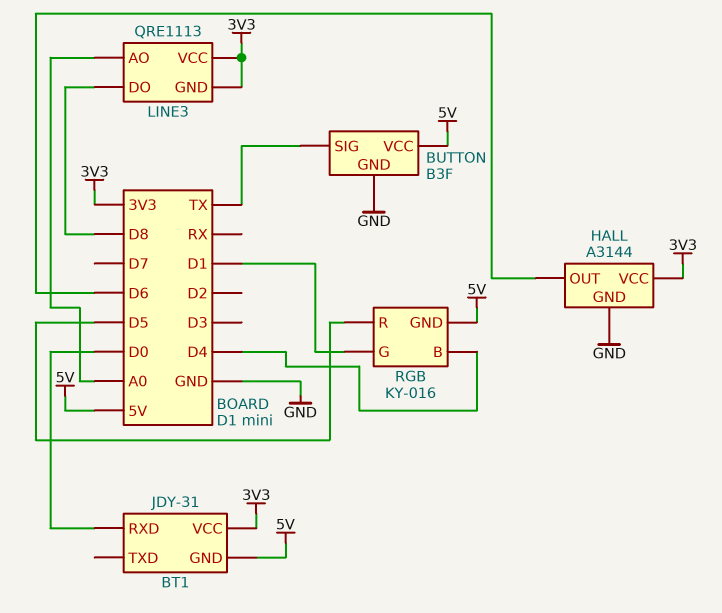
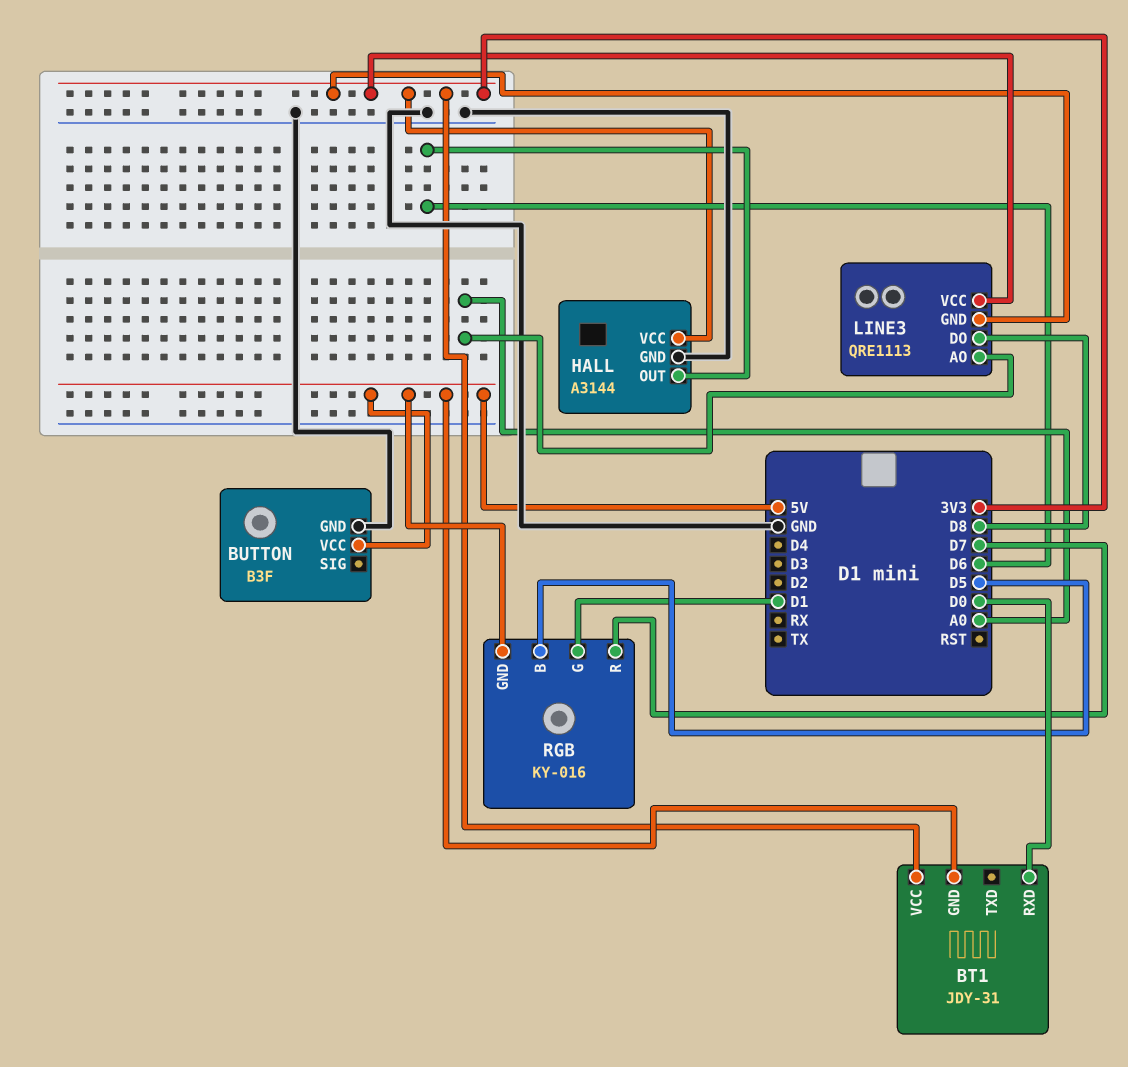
BUTTON pin SIG: TX -> none
RGB pin B: D4 -> D5
RGB pin R: D5 -> D7

